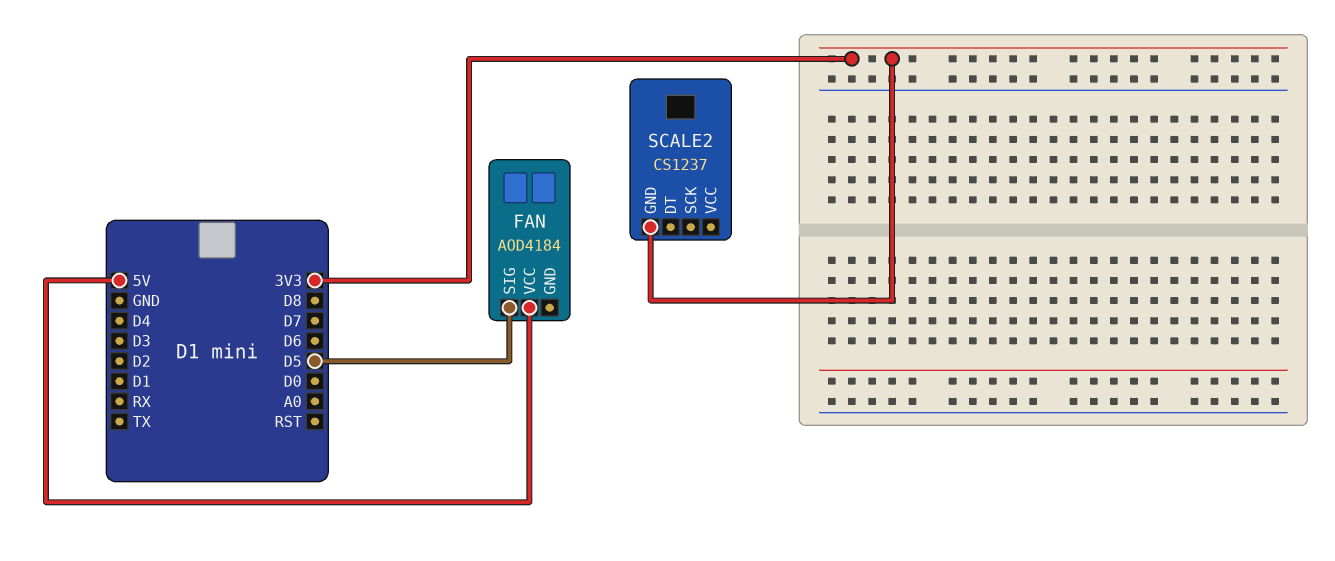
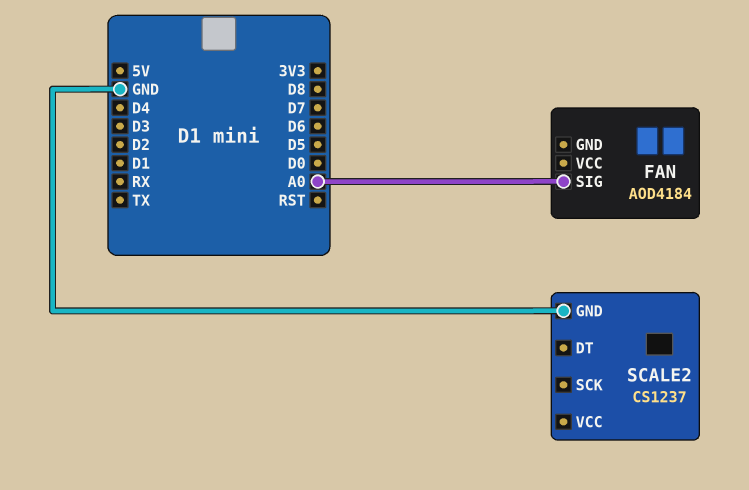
FAN pin SIG: D5 -> A0
FAN pin VCC: 5V -> none
SCALE2 pin GND: 3V3 -> GND

